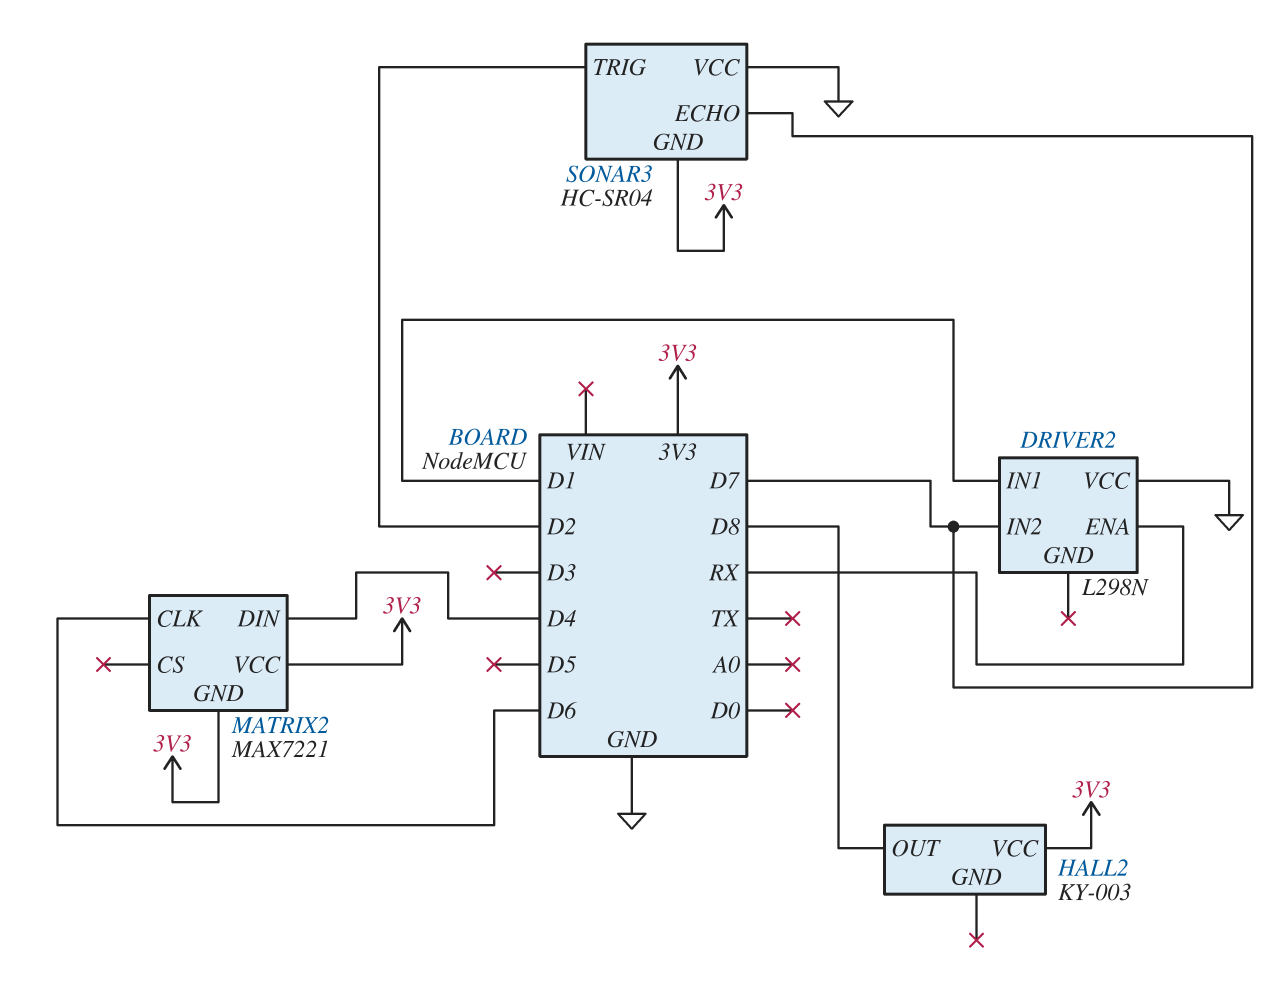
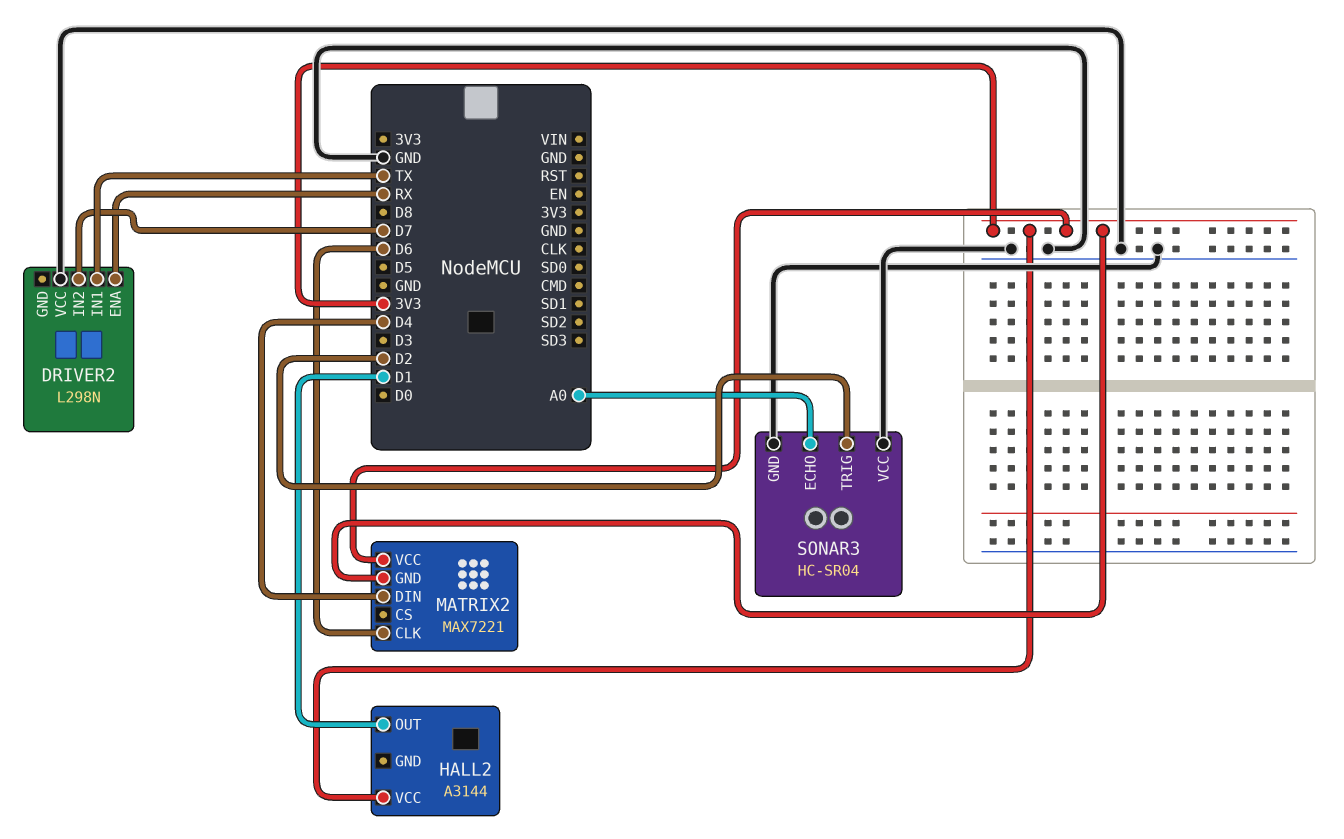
DRIVER2 pin IN1: D1 -> TX
HALL2: KY-003 -> A3144
HALL2 pin OUT: D8 -> D1
SONAR3 pin ECHO: D7 -> A0
SONAR3 pin GND: 3V3 -> GND

